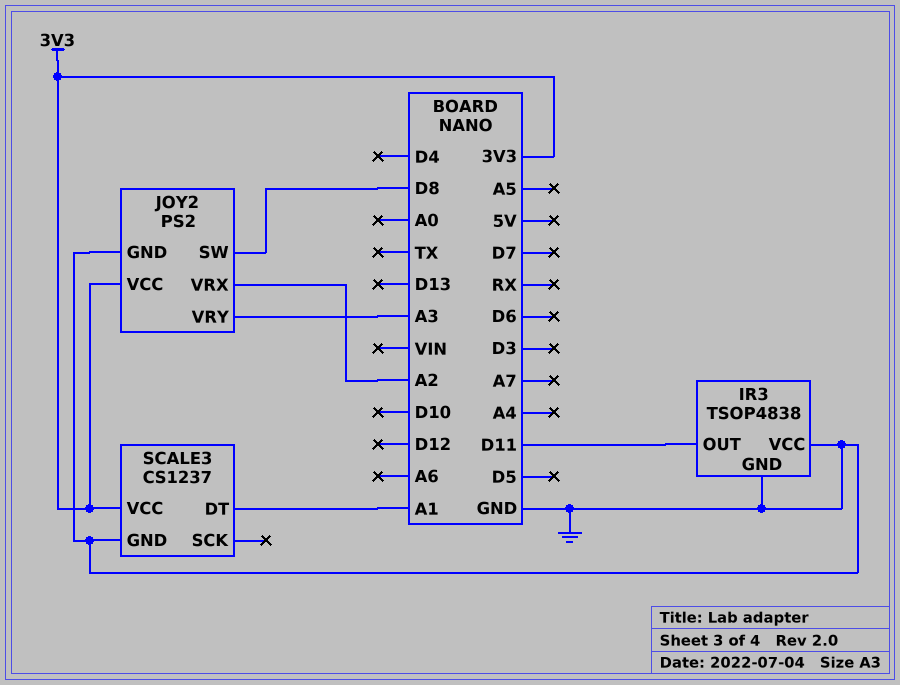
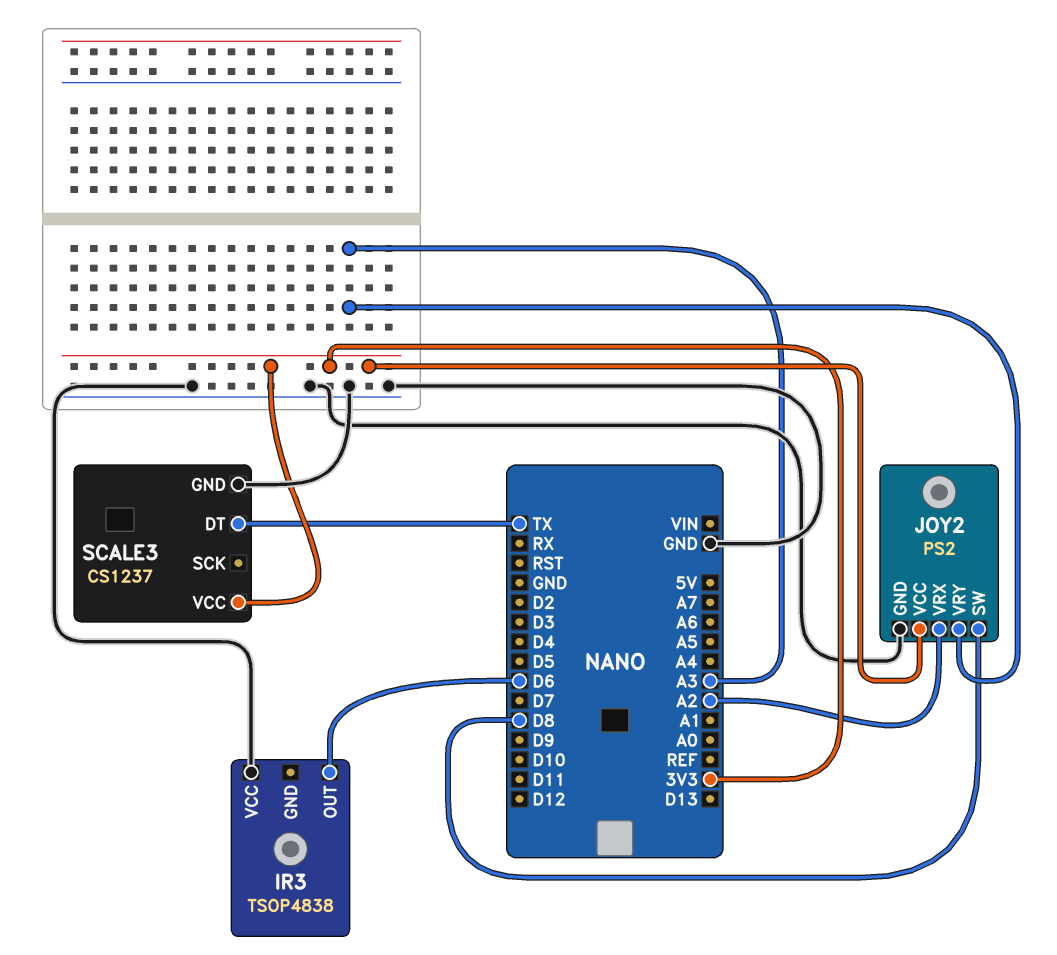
IR3 pin GND: GND -> none
IR3 pin OUT: D11 -> D6
SCALE3 pin DT: A1 -> TX

